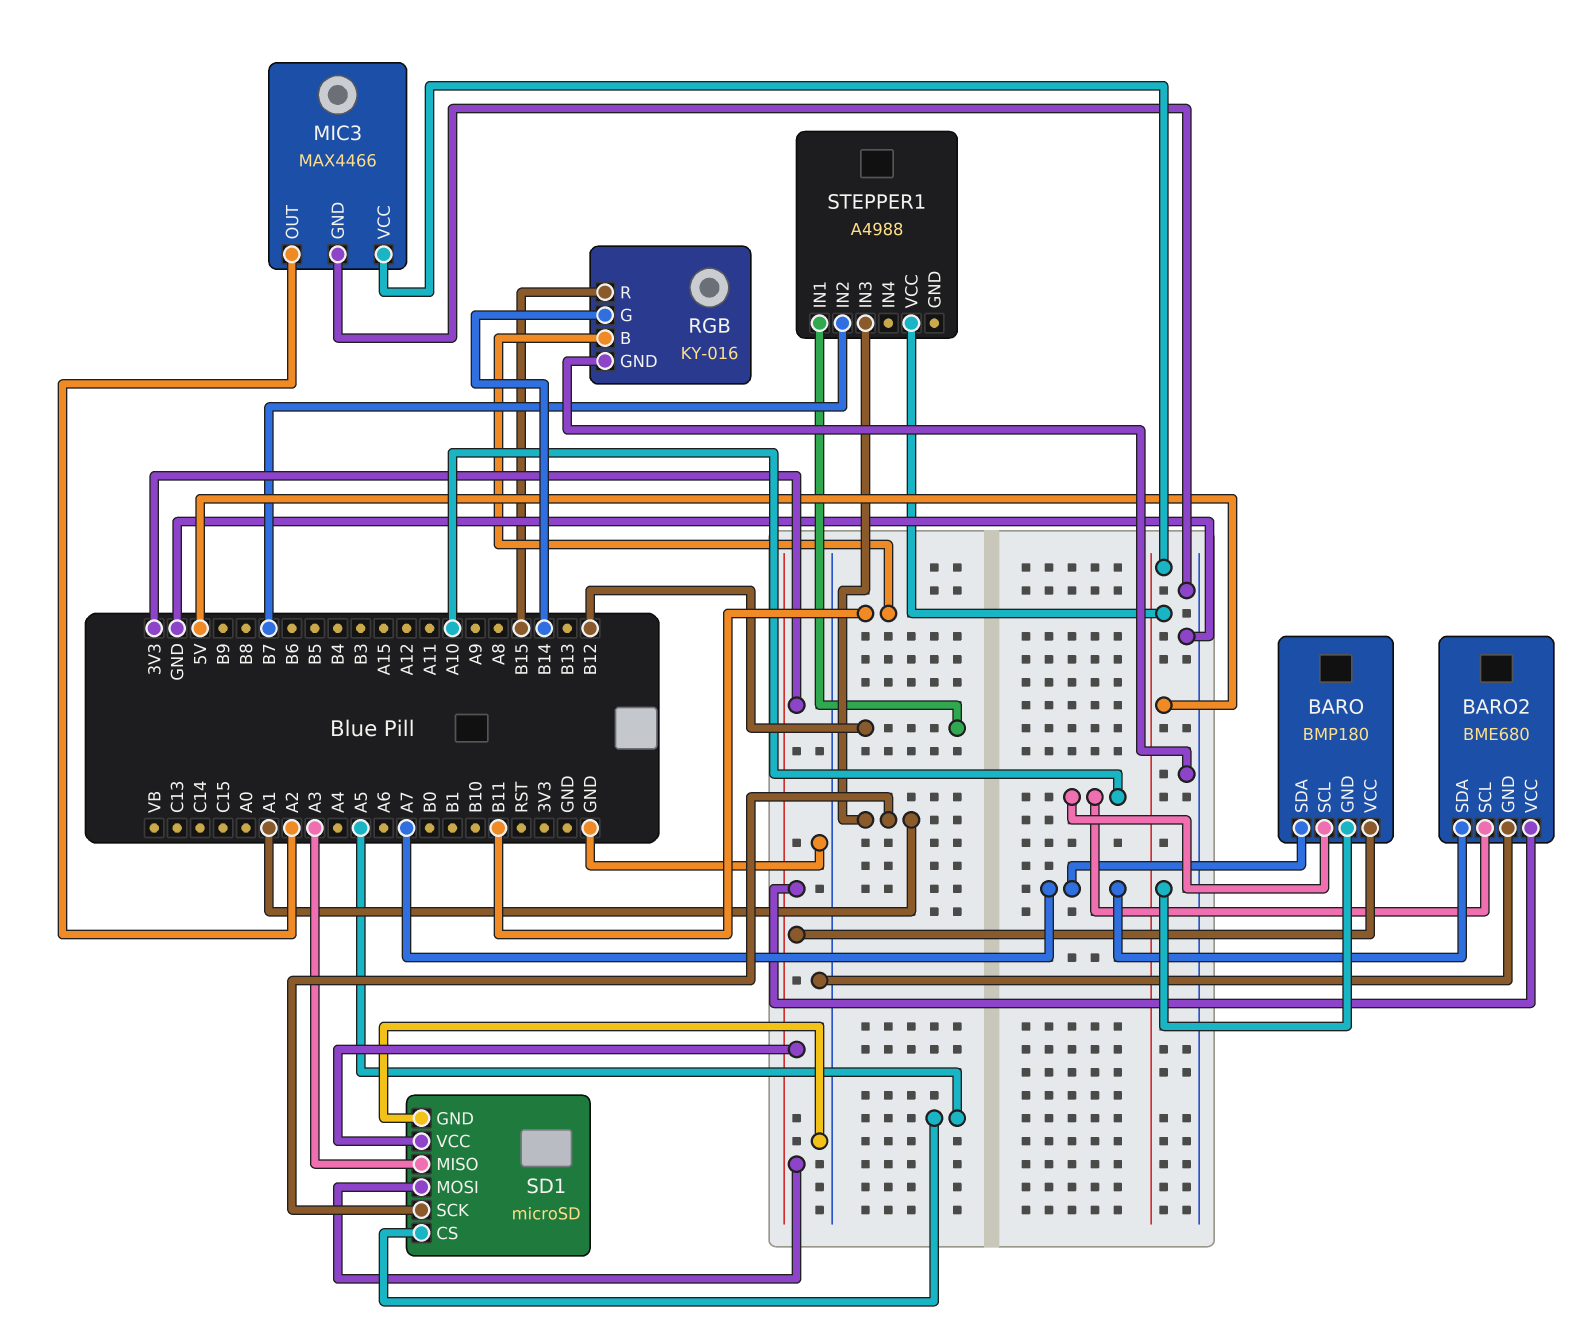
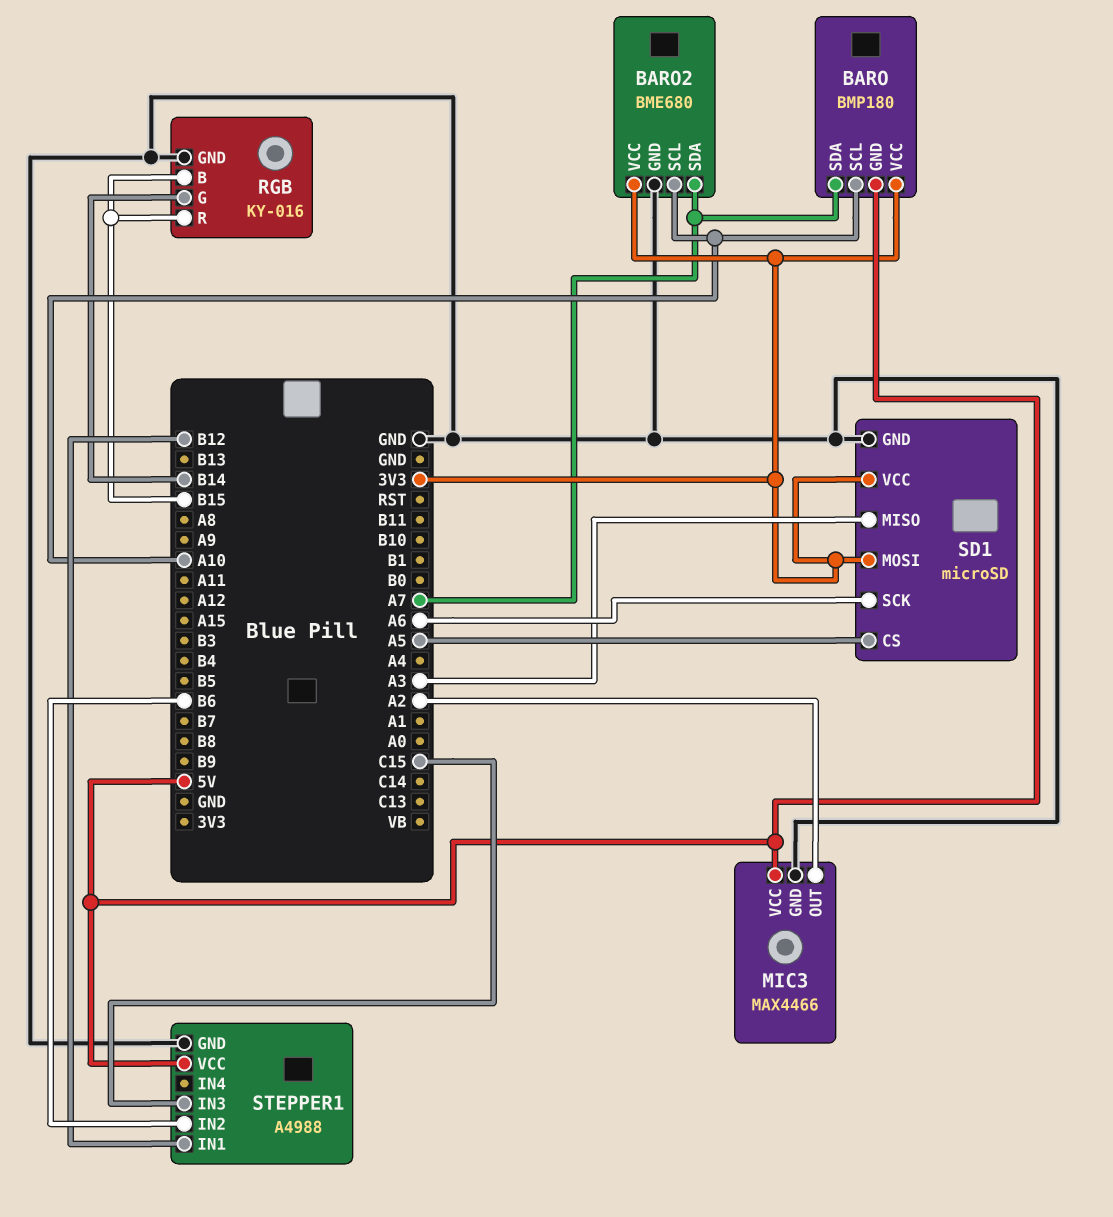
RGB pin B: B11 -> B15
SD1 pin SCK: A1 -> A6
STEPPER1 pin GND: none -> GND
STEPPER1 pin IN2: B7 -> B6
STEPPER1 pin IN3: A1 -> C15

